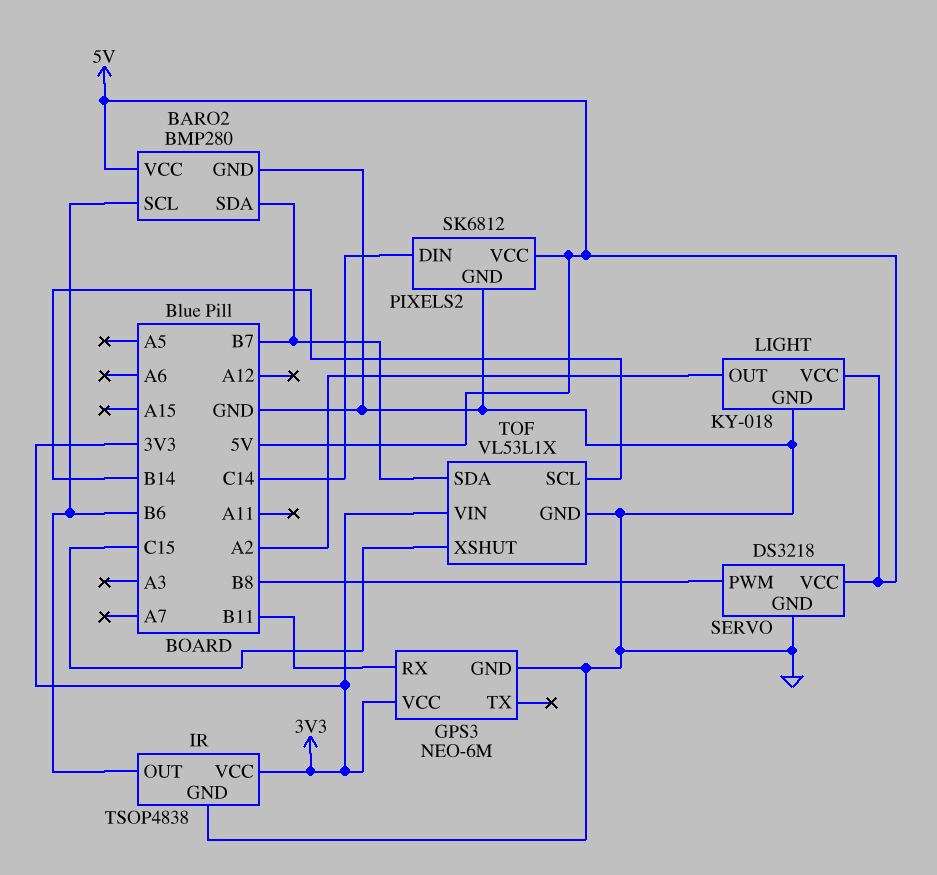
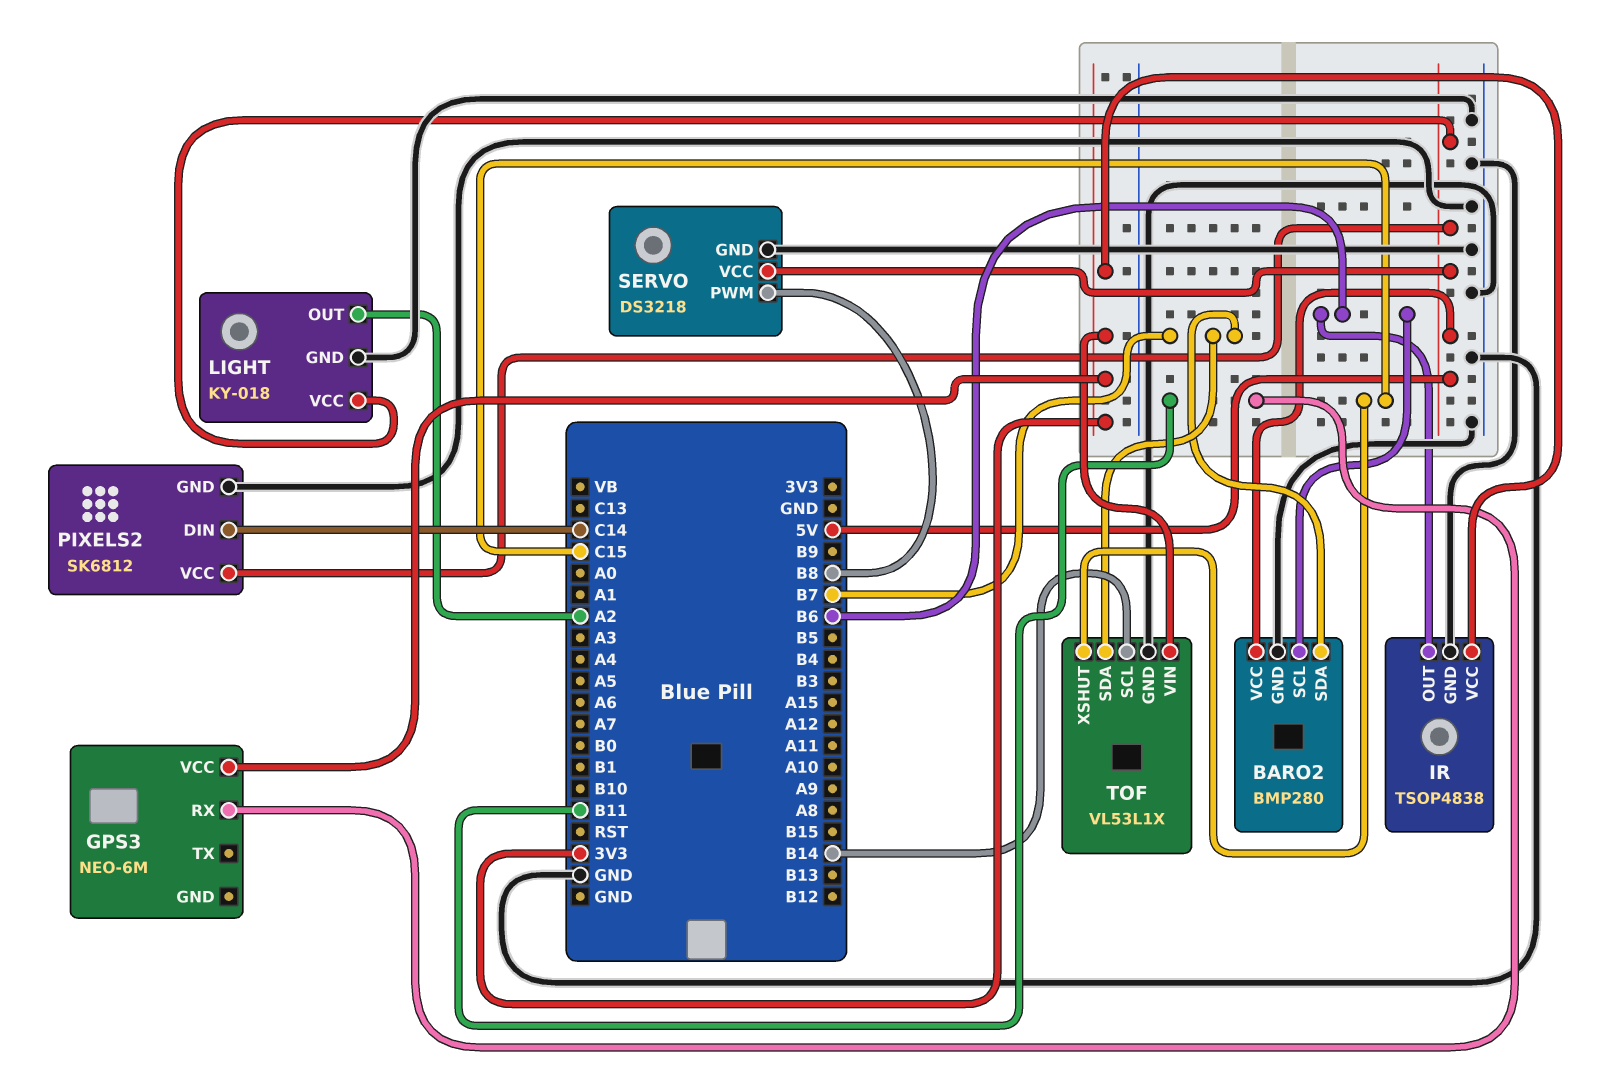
GPS3 pin GND: GND -> none

